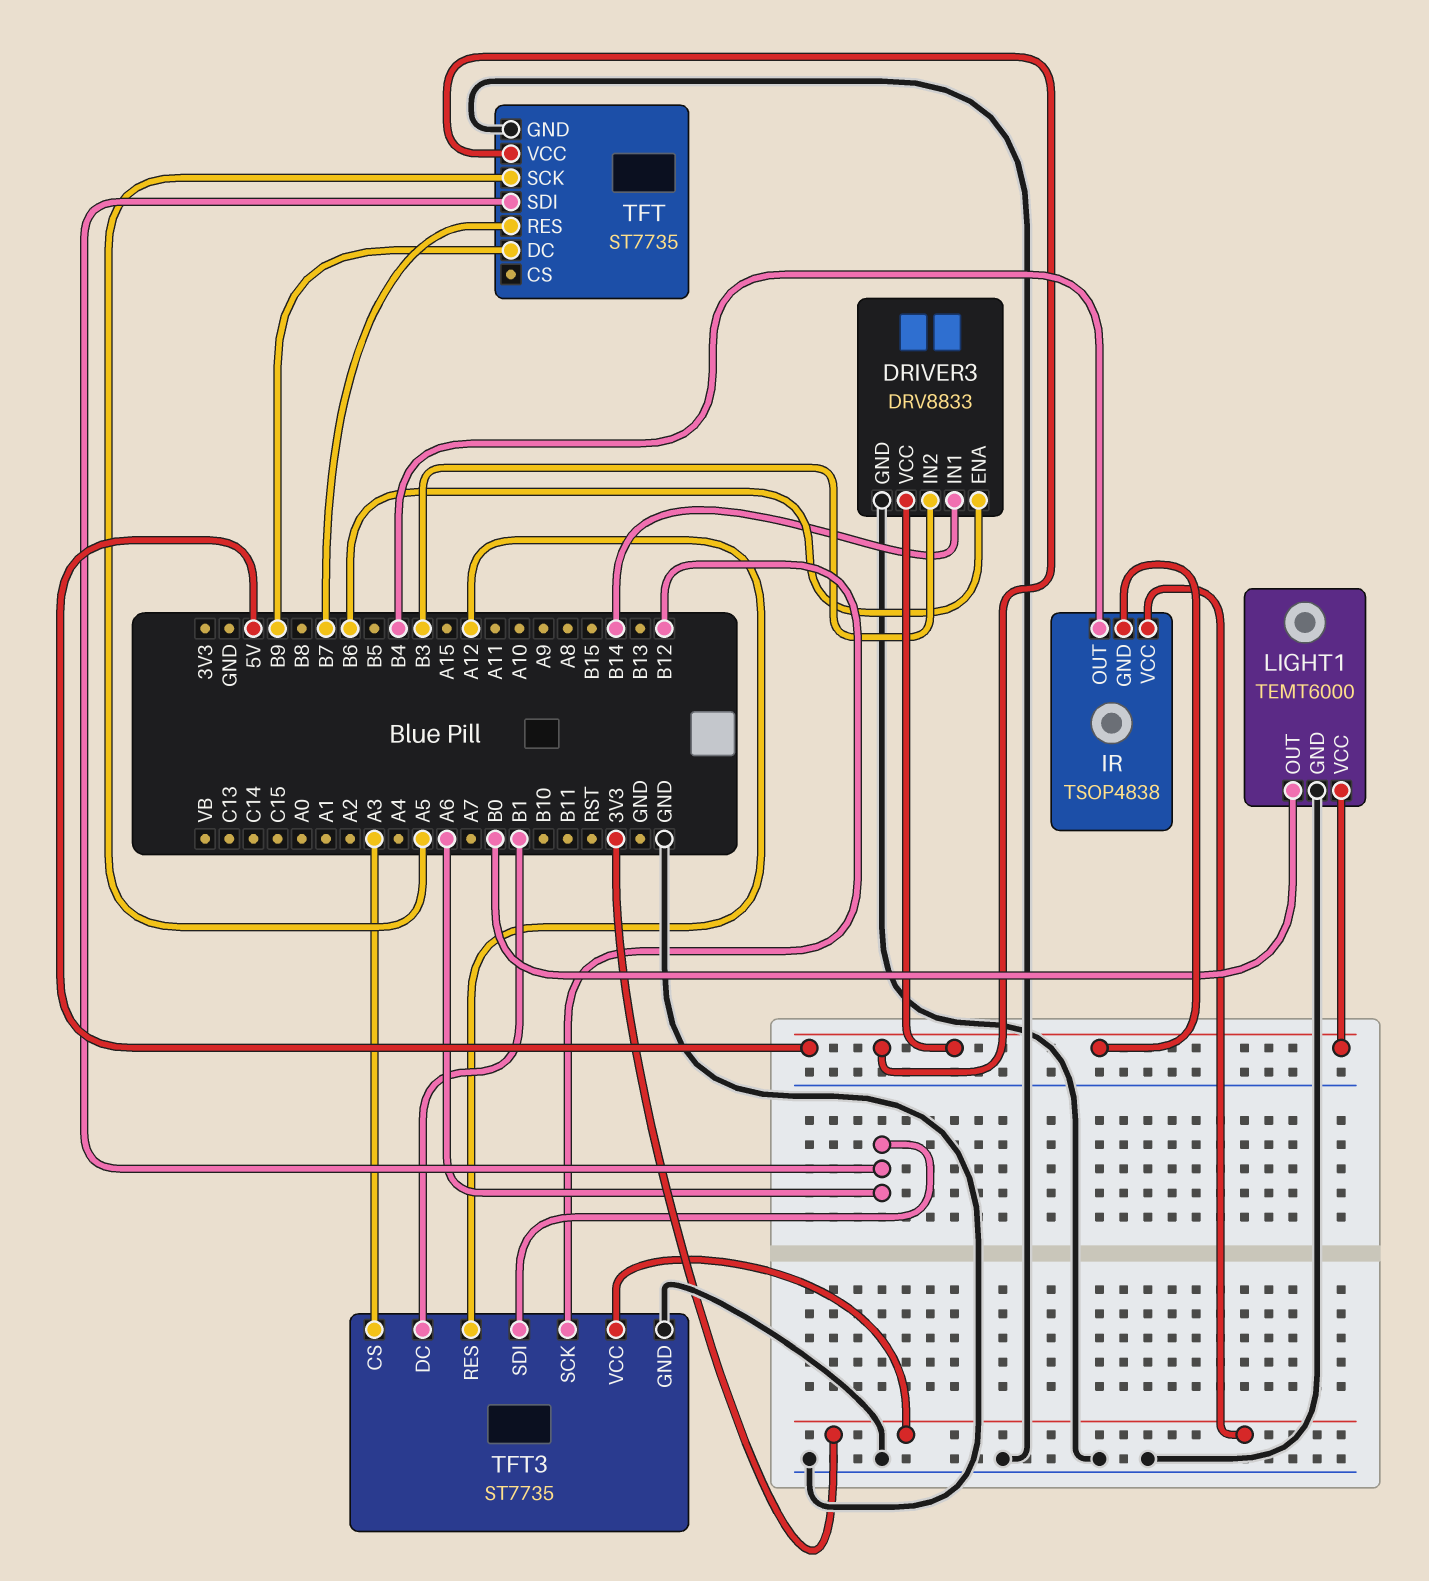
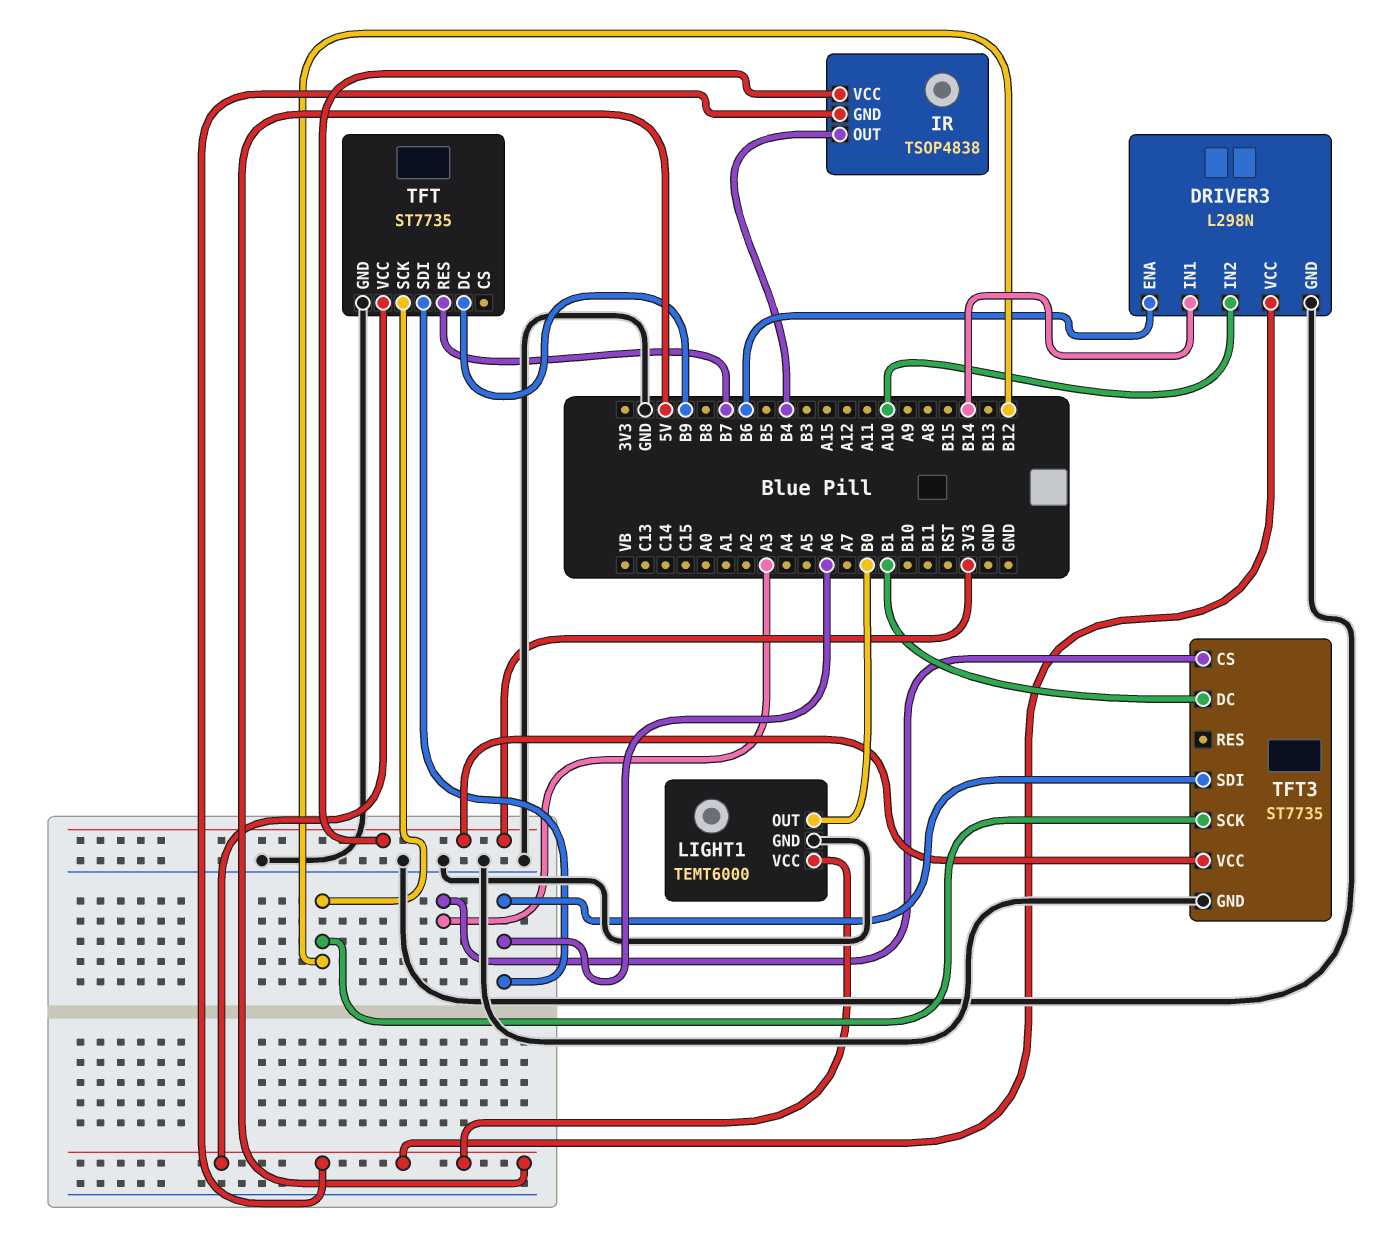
DRIVER3: DRV8833 -> L298N
DRIVER3 pin IN2: B3 -> A10
TFT pin SCK: A5 -> B12
TFT3 pin RES: A12 -> none

